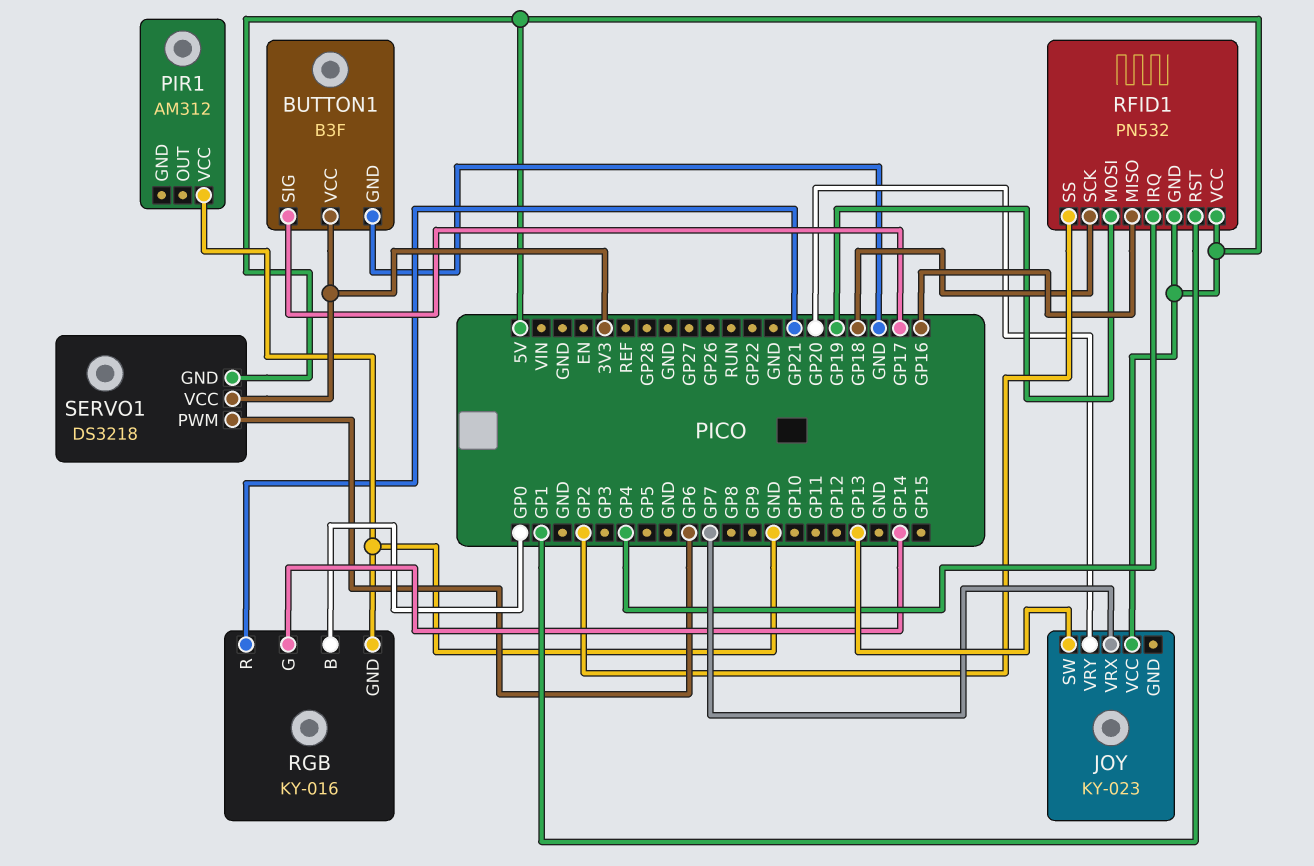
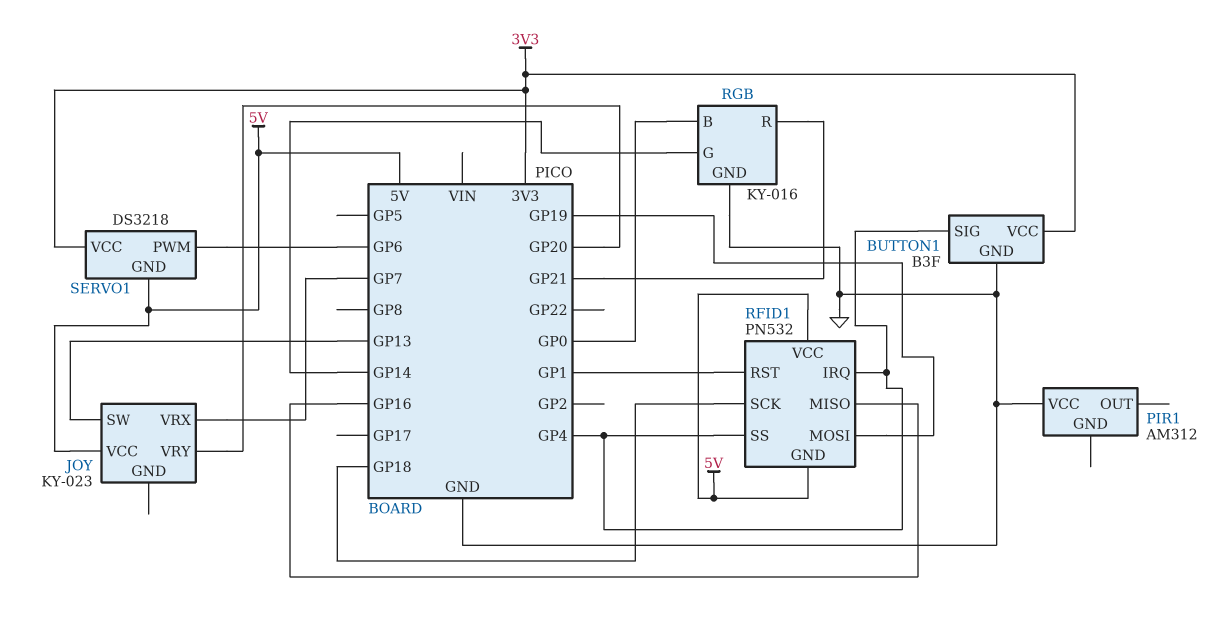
BUTTON1 pin SIG: GP17 -> GP4
RFID1 pin SS: GP2 -> GP4

